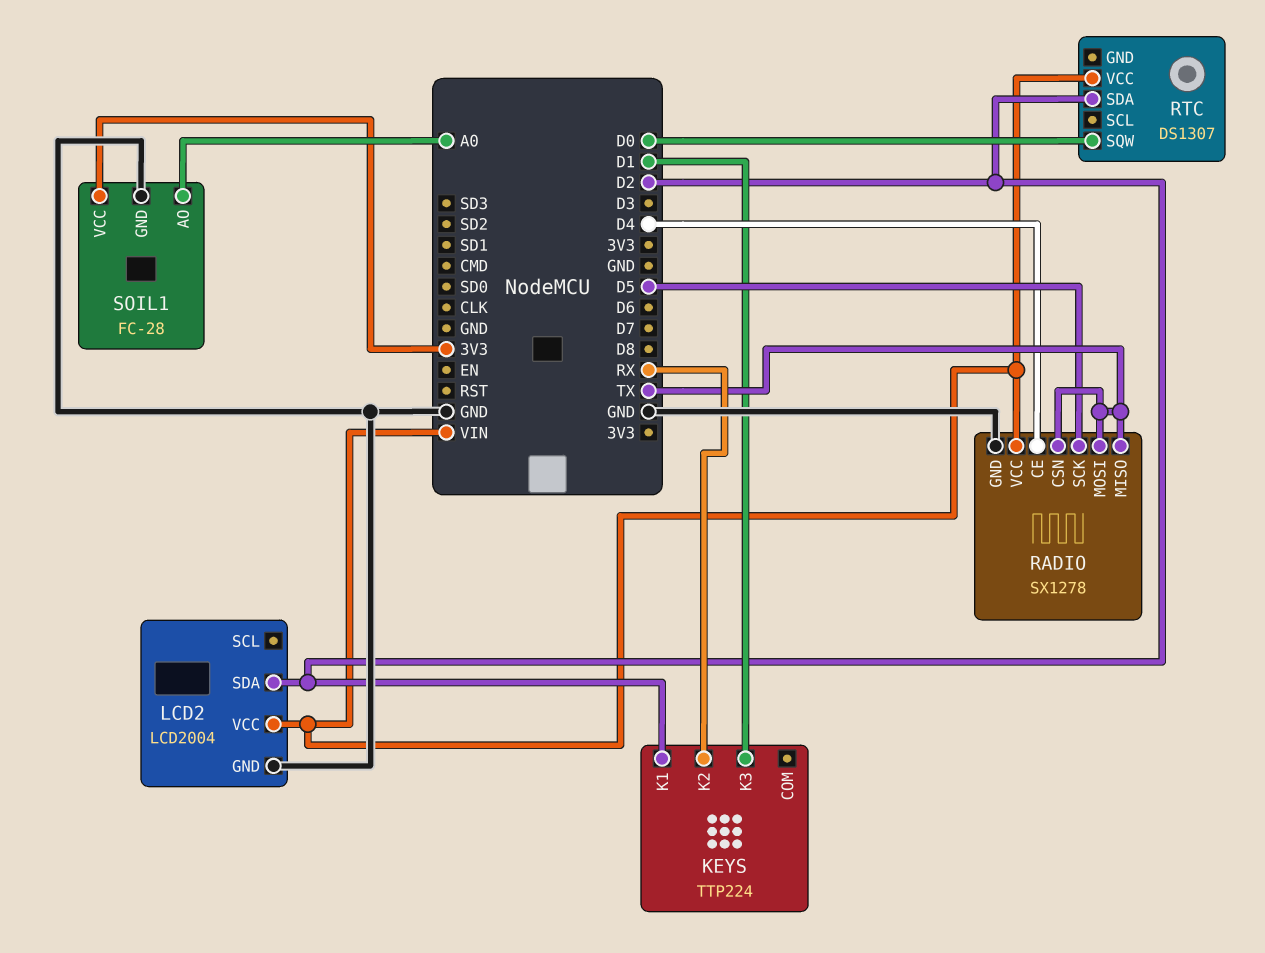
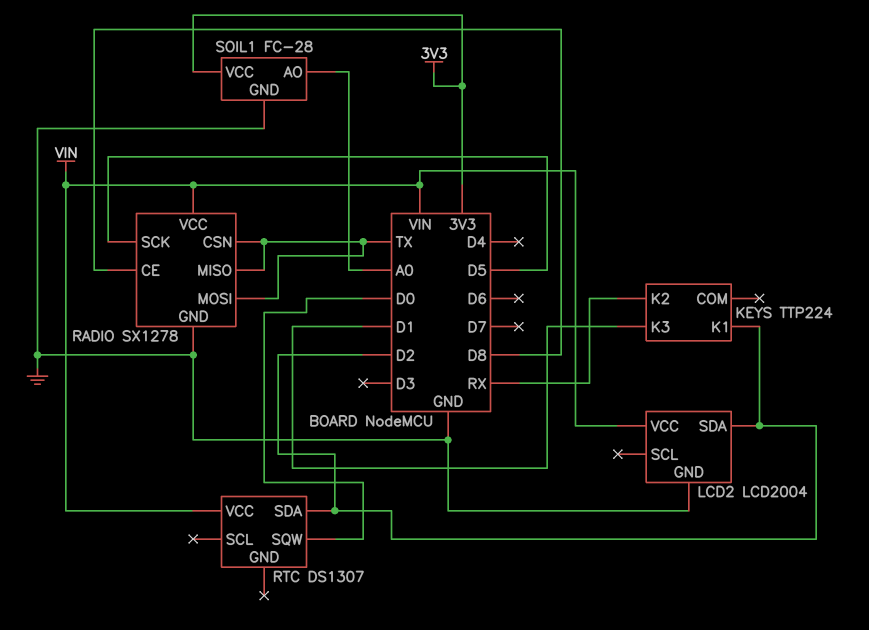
RADIO pin CE: D4 -> D8

